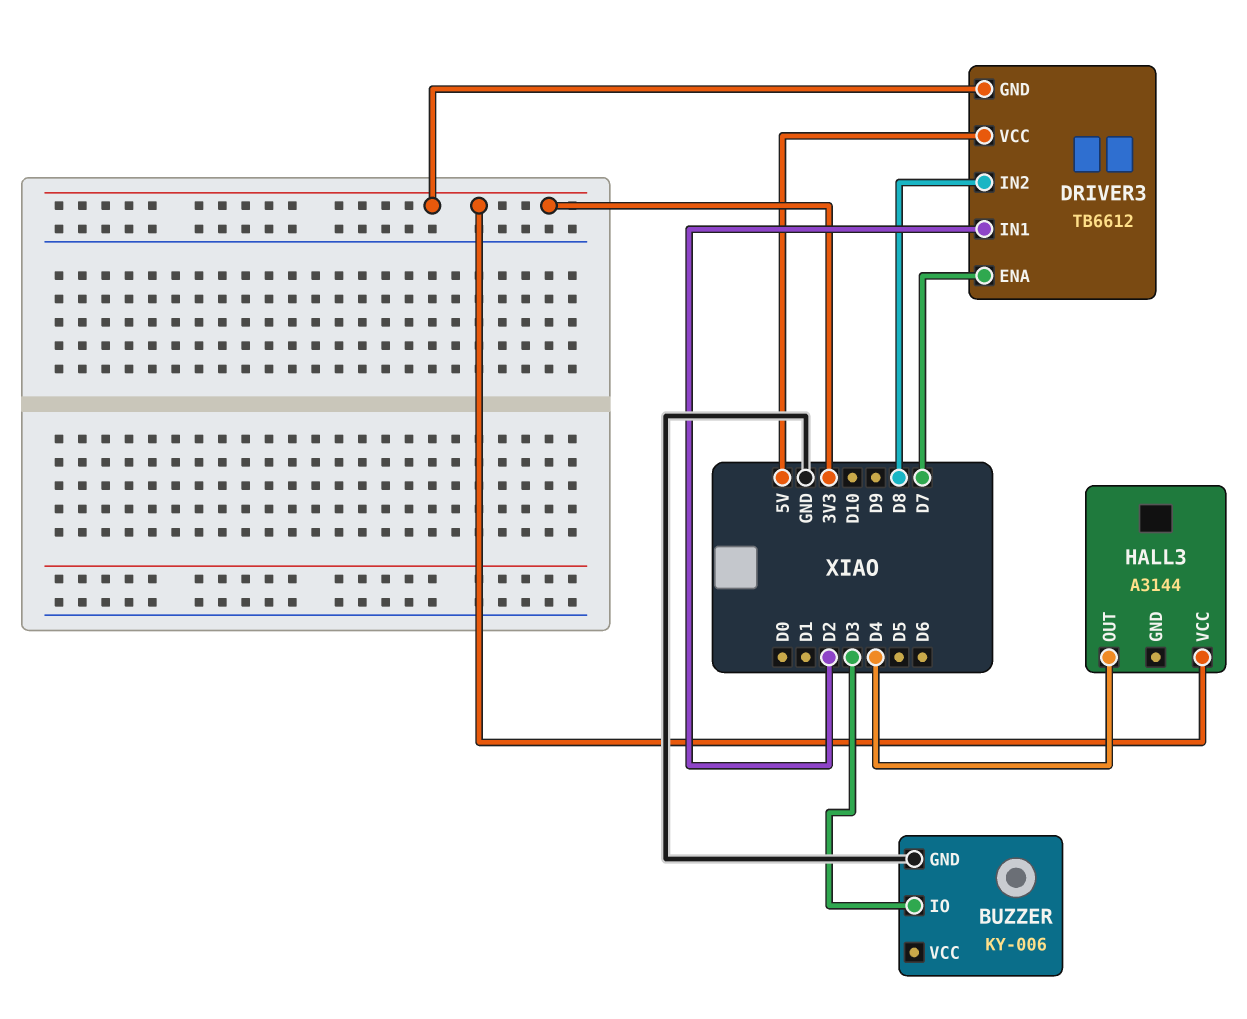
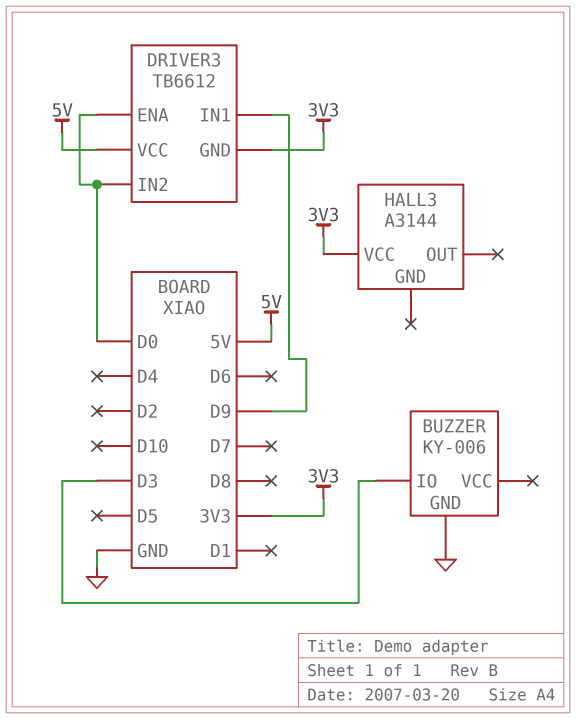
DRIVER3 pin ENA: D7 -> D0
DRIVER3 pin IN1: D2 -> D9
DRIVER3 pin IN2: D8 -> D0
HALL3 pin OUT: D4 -> none

